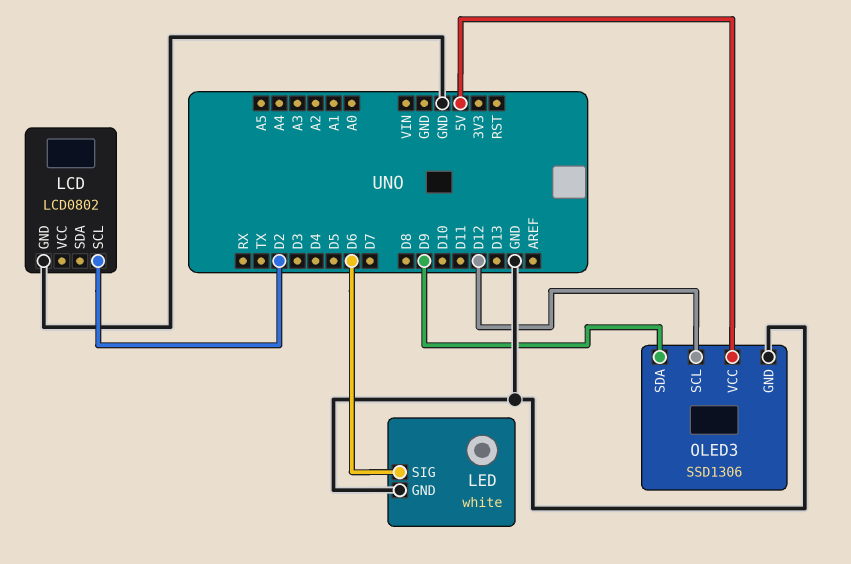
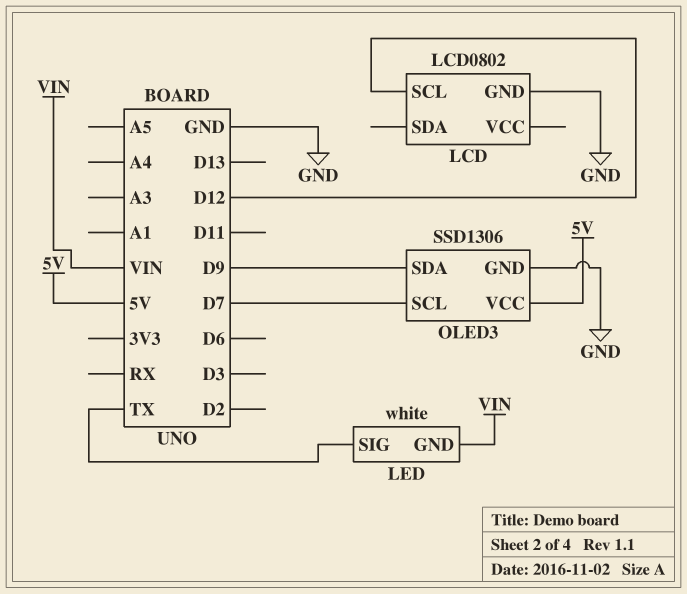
LCD pin SCL: D2 -> D12
LED pin GND: GND -> VIN
LED pin SIG: D6 -> TX
OLED3 pin SCL: D12 -> D7

